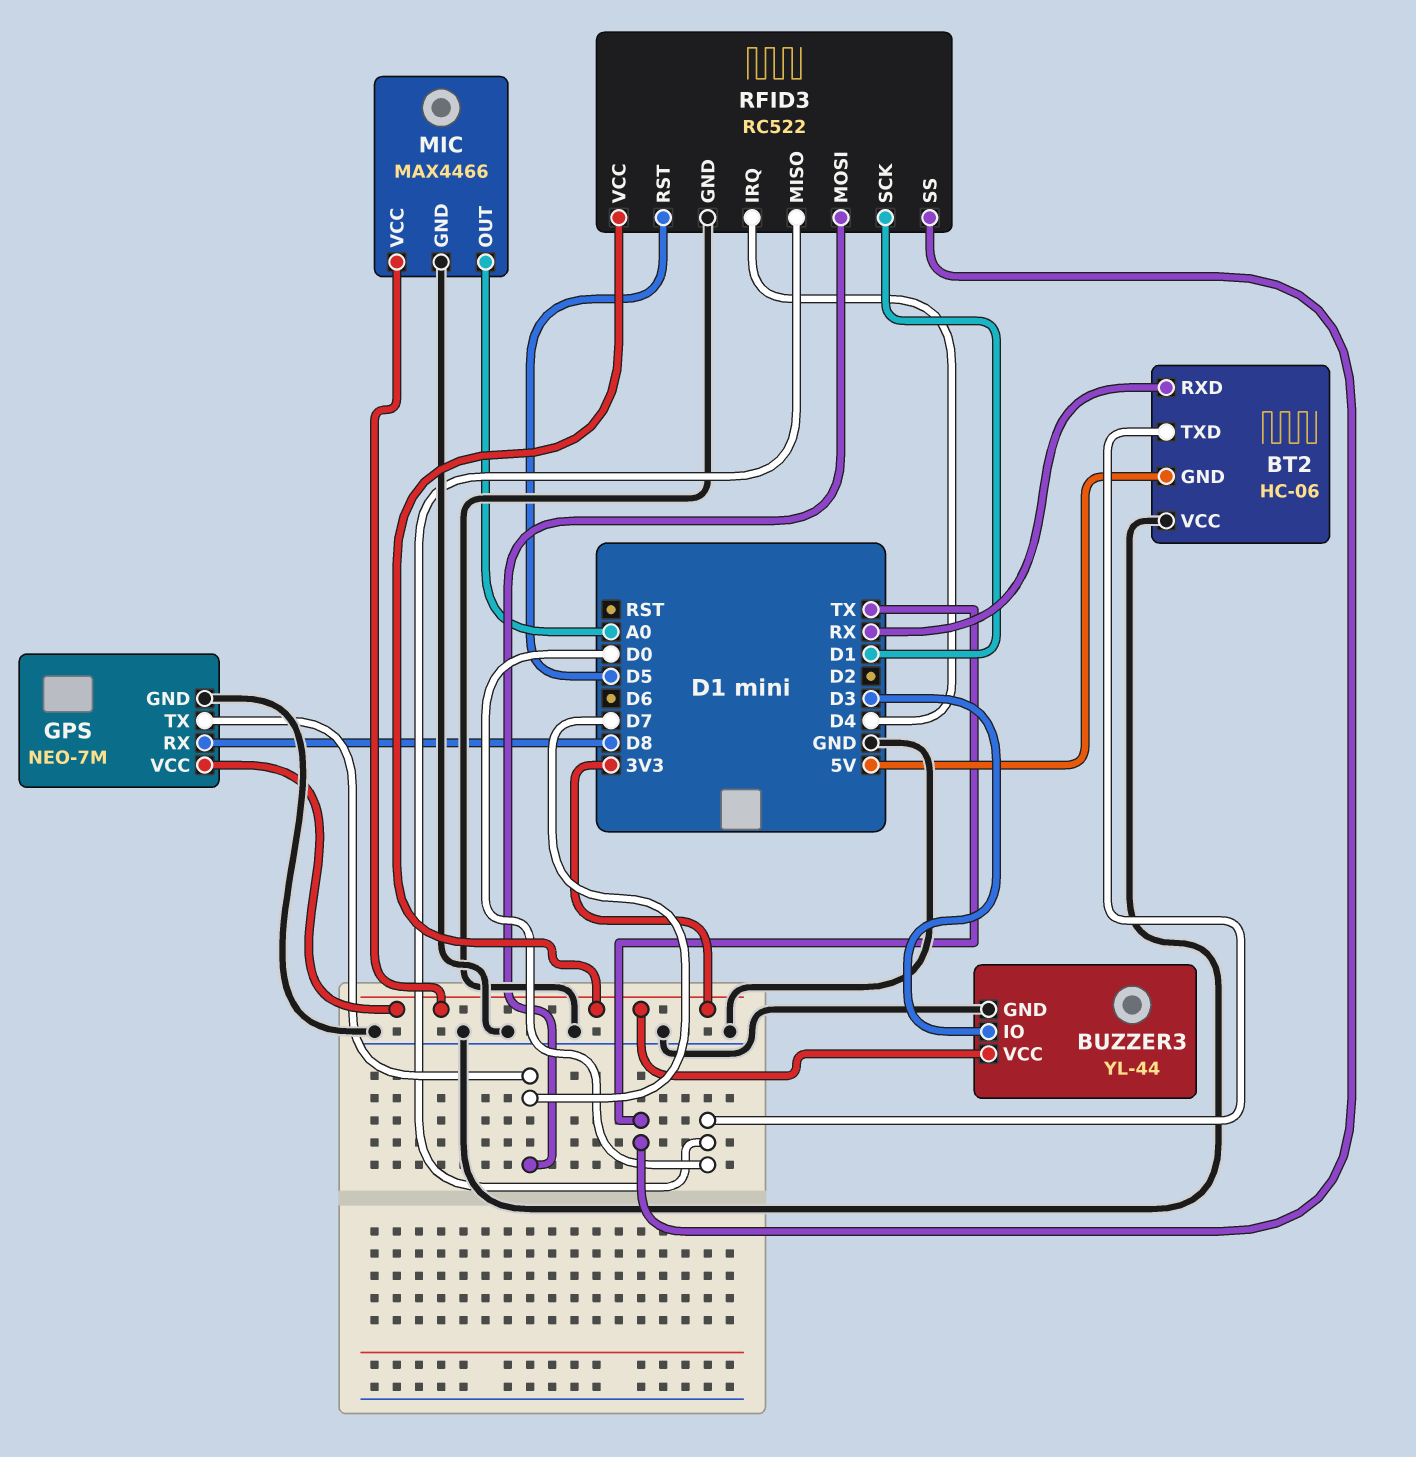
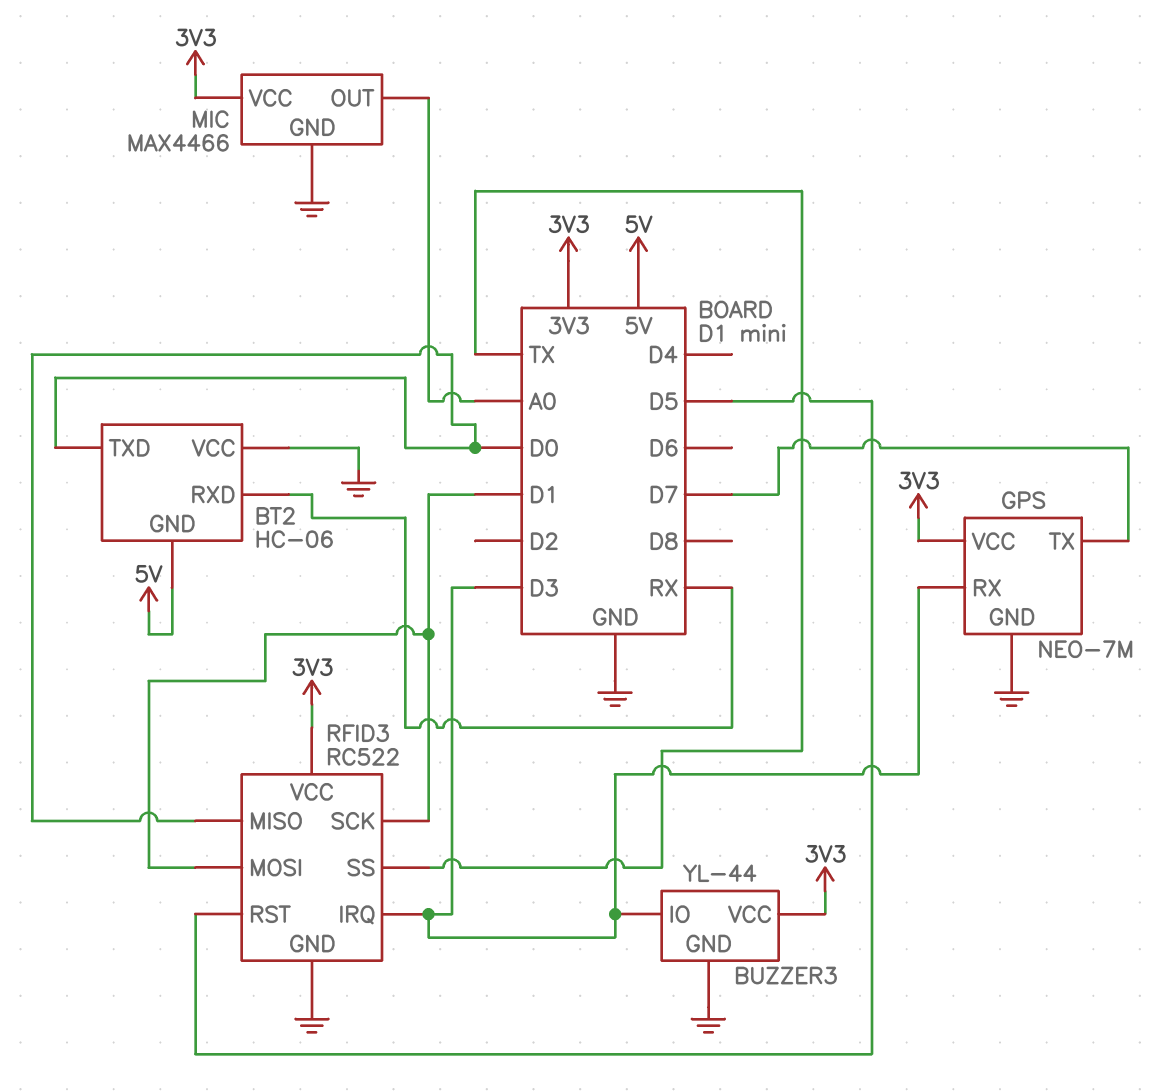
GPS pin RX: D8 -> D3
RFID3 pin IRQ: D4 -> D3
RFID3 pin MOSI: D7 -> D1

